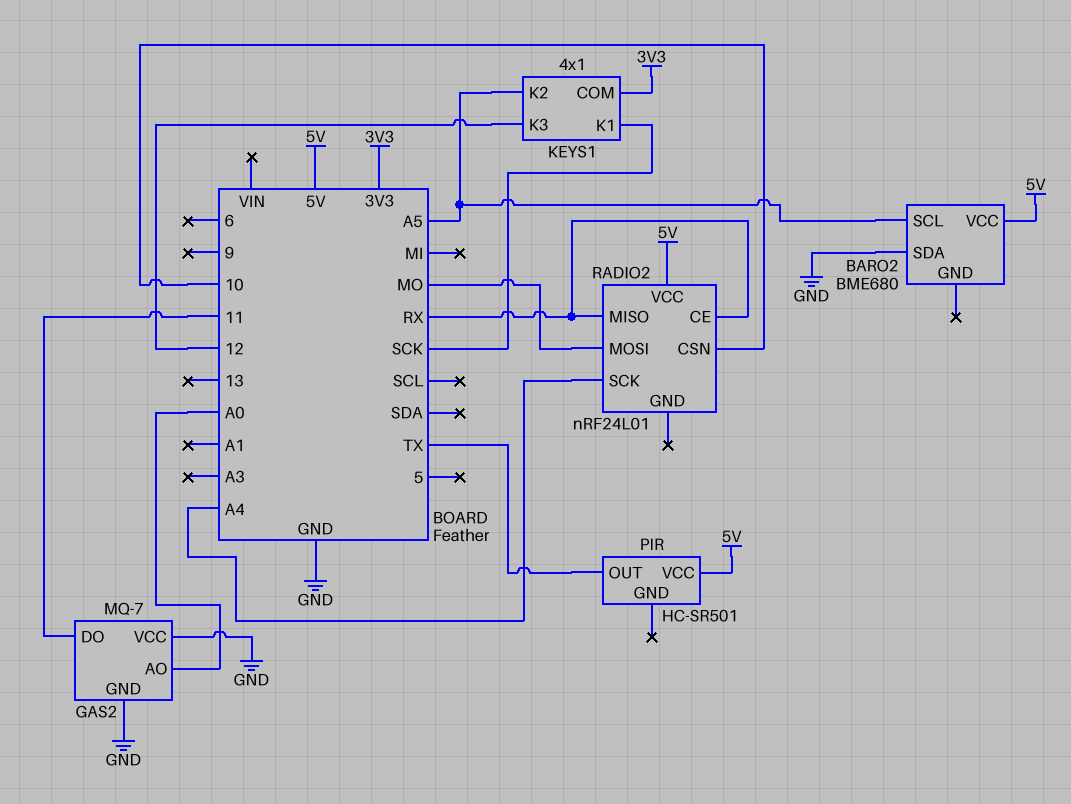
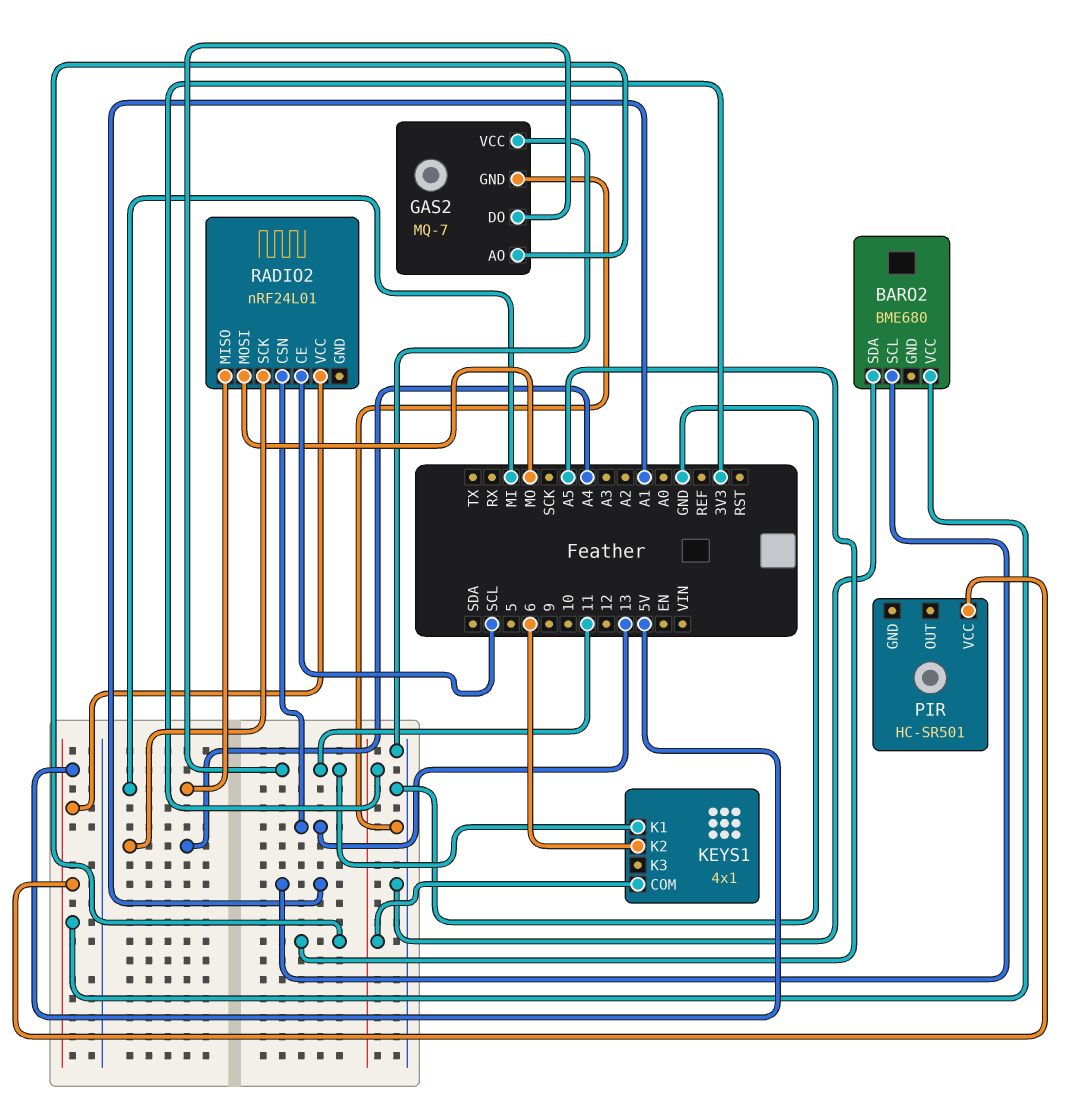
BARO2 pin SCL: A5 -> A1
GAS2 pin AO: A0 -> A5
KEYS1 pin K1: SCK -> 11
KEYS1 pin K2: A5 -> 6
KEYS1 pin K3: 12 -> none
PIR pin OUT: TX -> none
RADIO2 pin CE: RX -> SCL
RADIO2 pin CSN: 10 -> 13
RADIO2 pin MISO: RX -> MI

